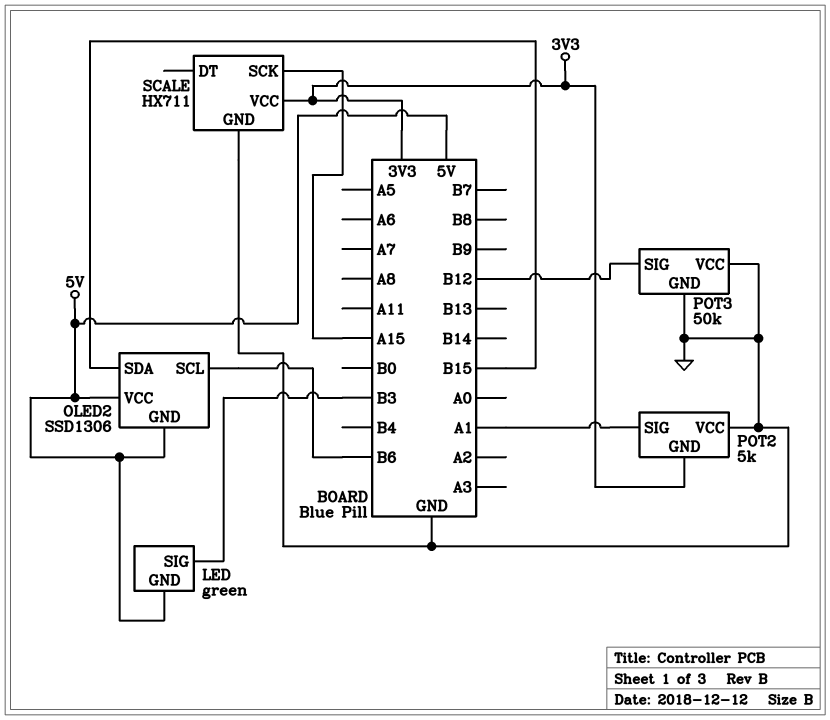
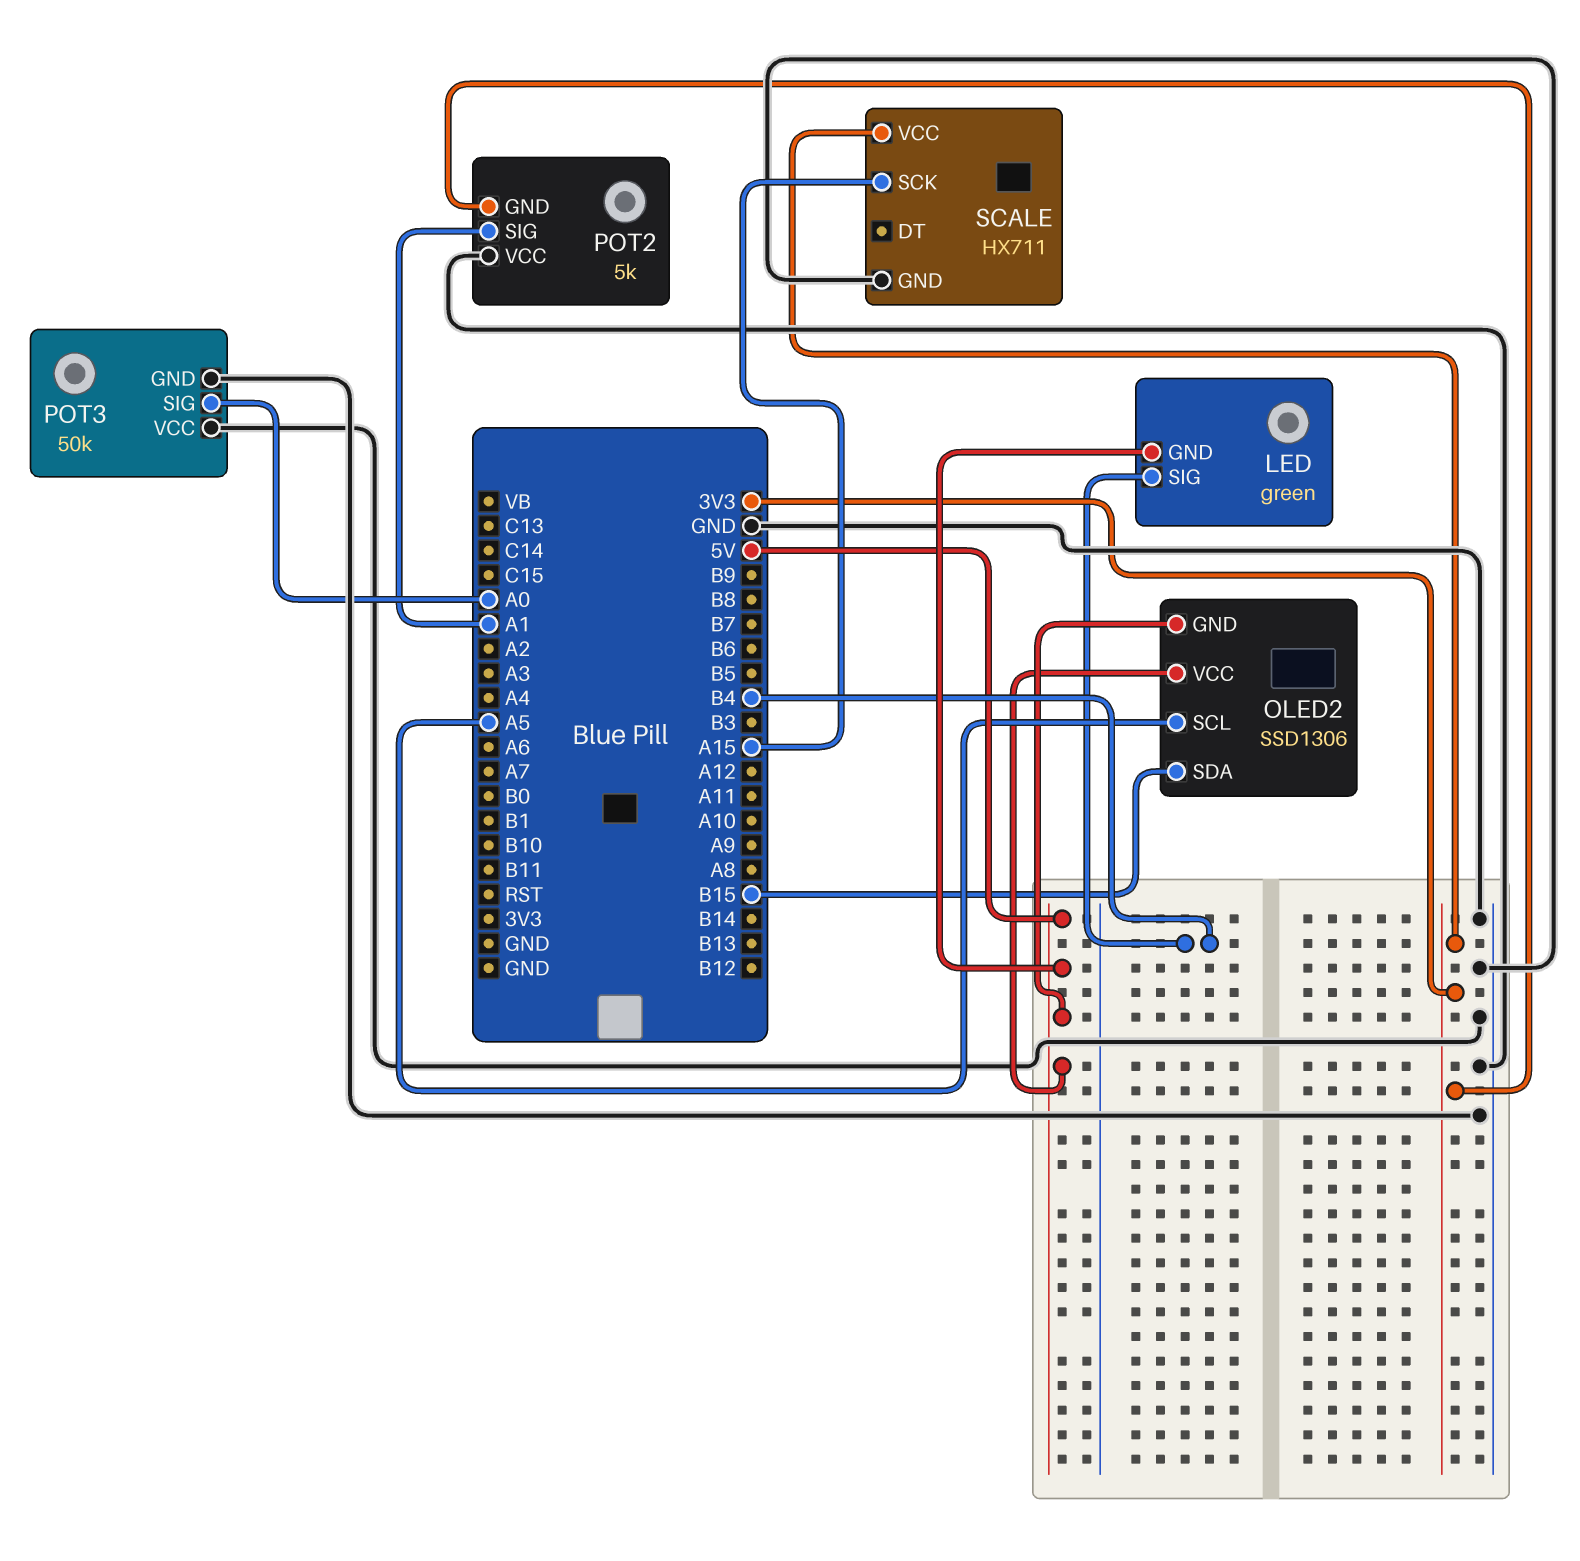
LED pin SIG: B3 -> B4
OLED2 pin SCL: B6 -> A5
POT3 pin SIG: B12 -> A0

